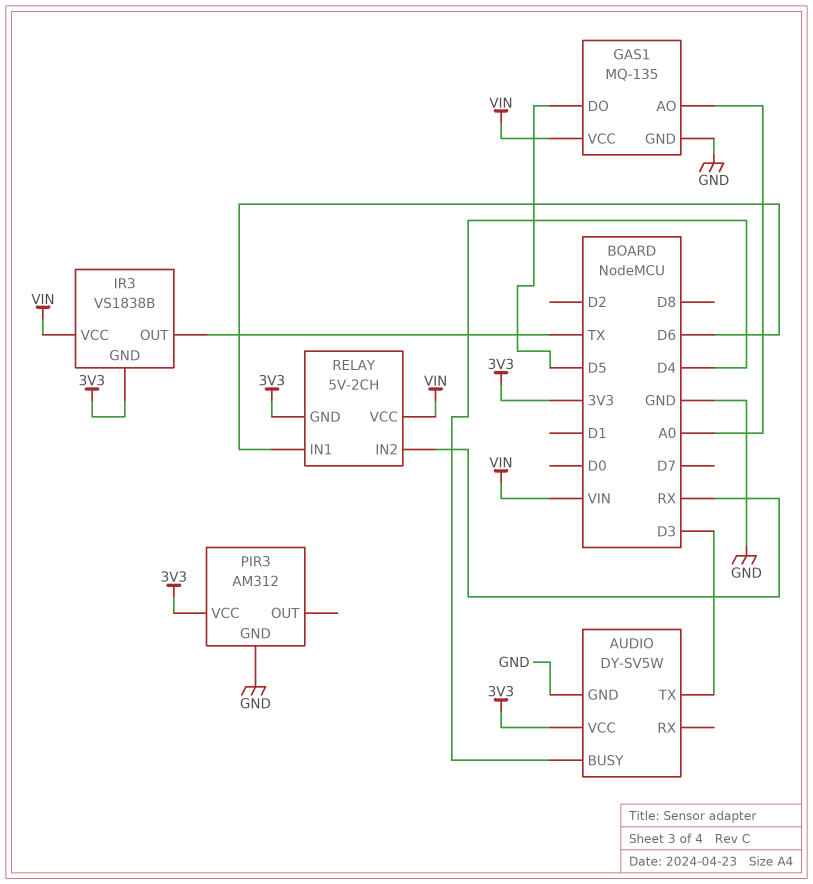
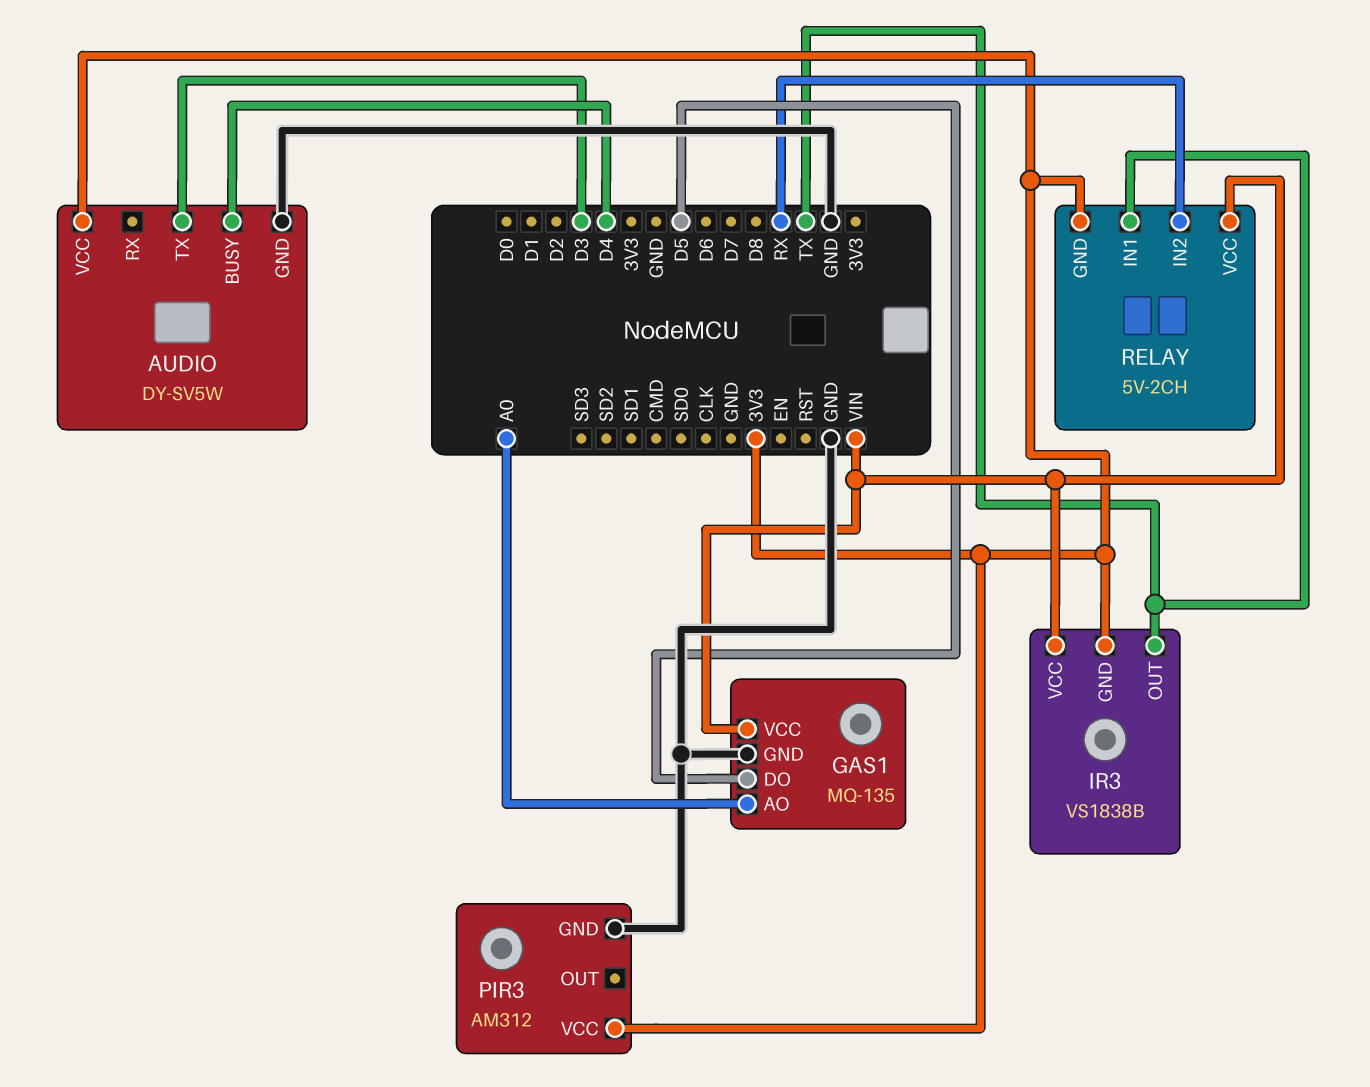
RELAY pin IN1: D6 -> TX

